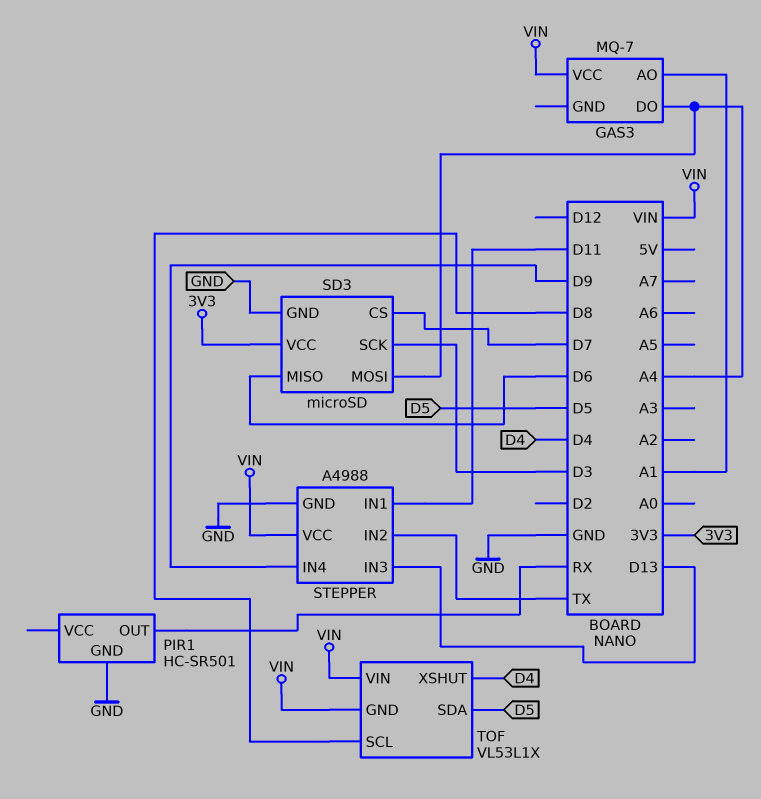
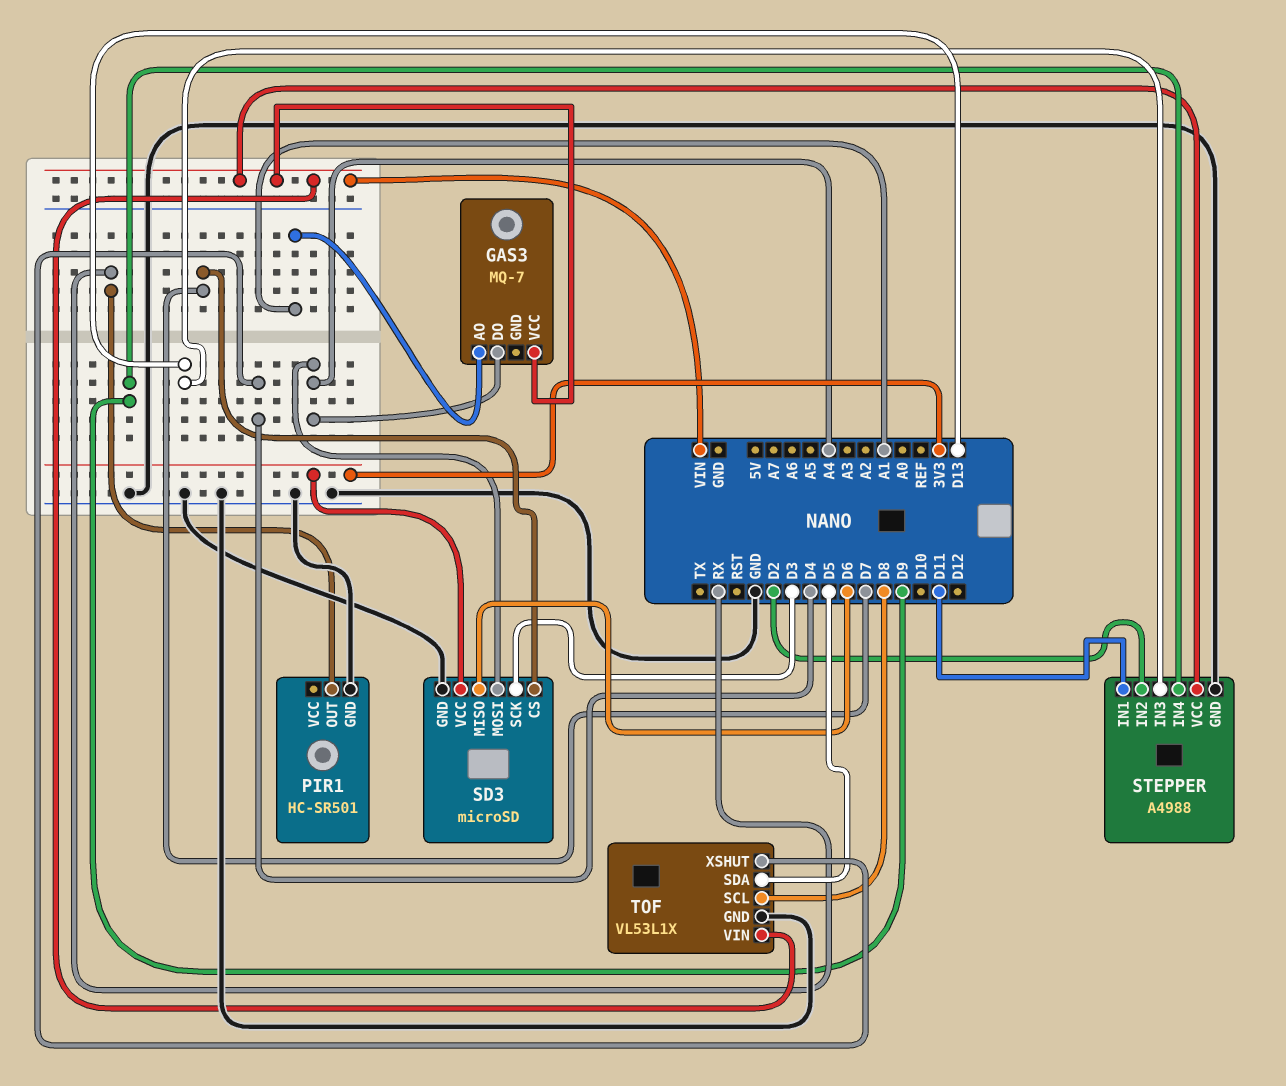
STEPPER pin IN2: TX -> D2
TOF pin GND: VIN -> GND

